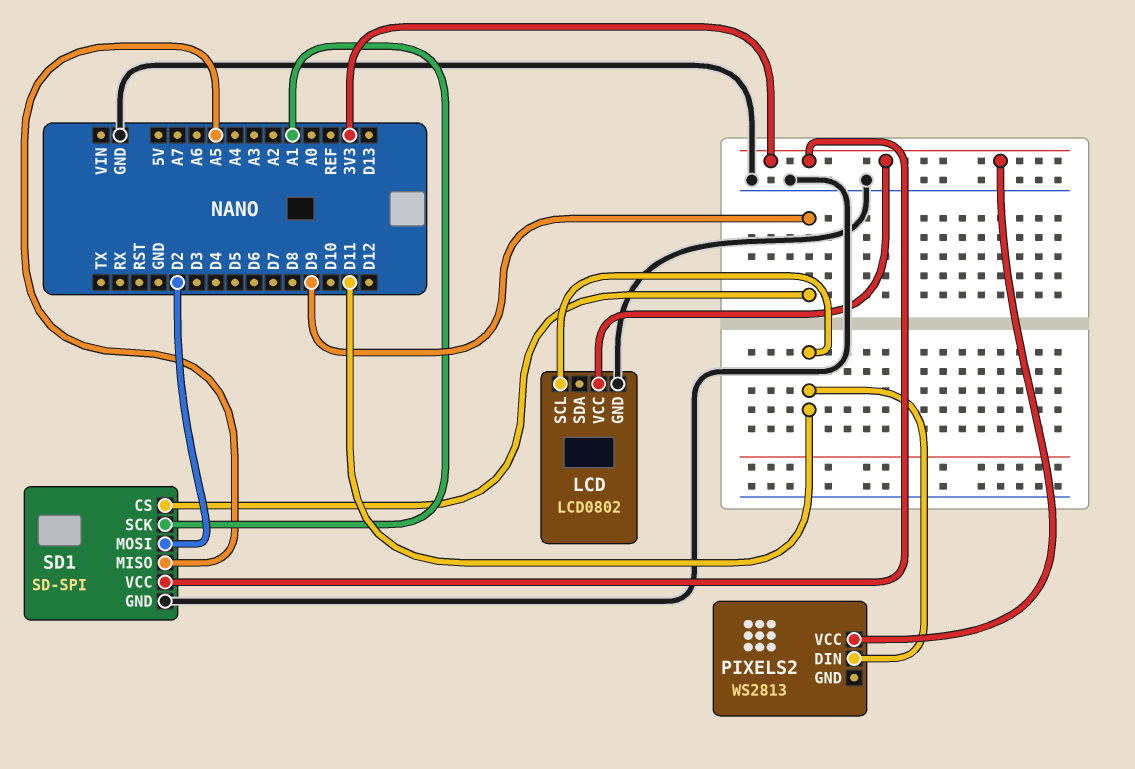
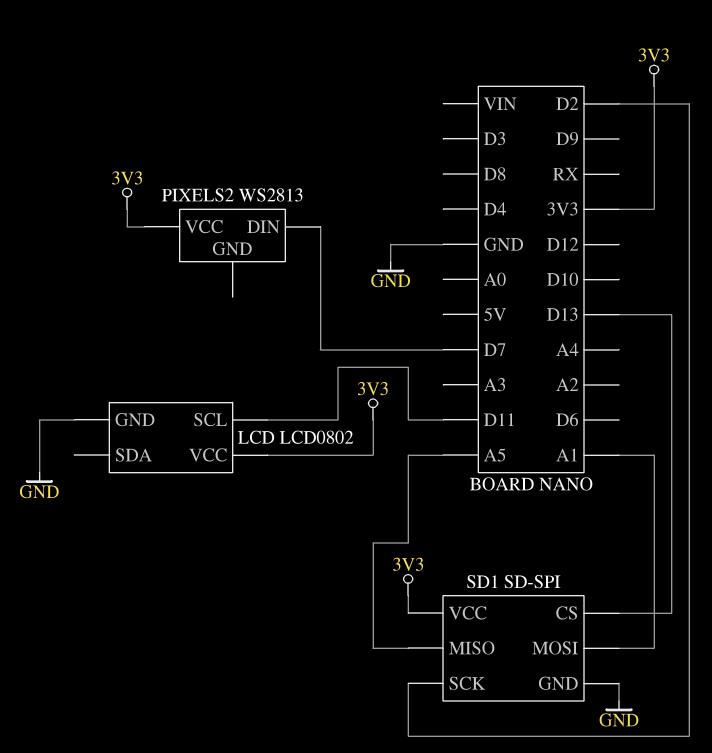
PIXELS2 pin DIN: D11 -> D7
SD1 pin CS: D9 -> D13
SD1 pin MOSI: D2 -> A1
SD1 pin SCK: A1 -> D2

